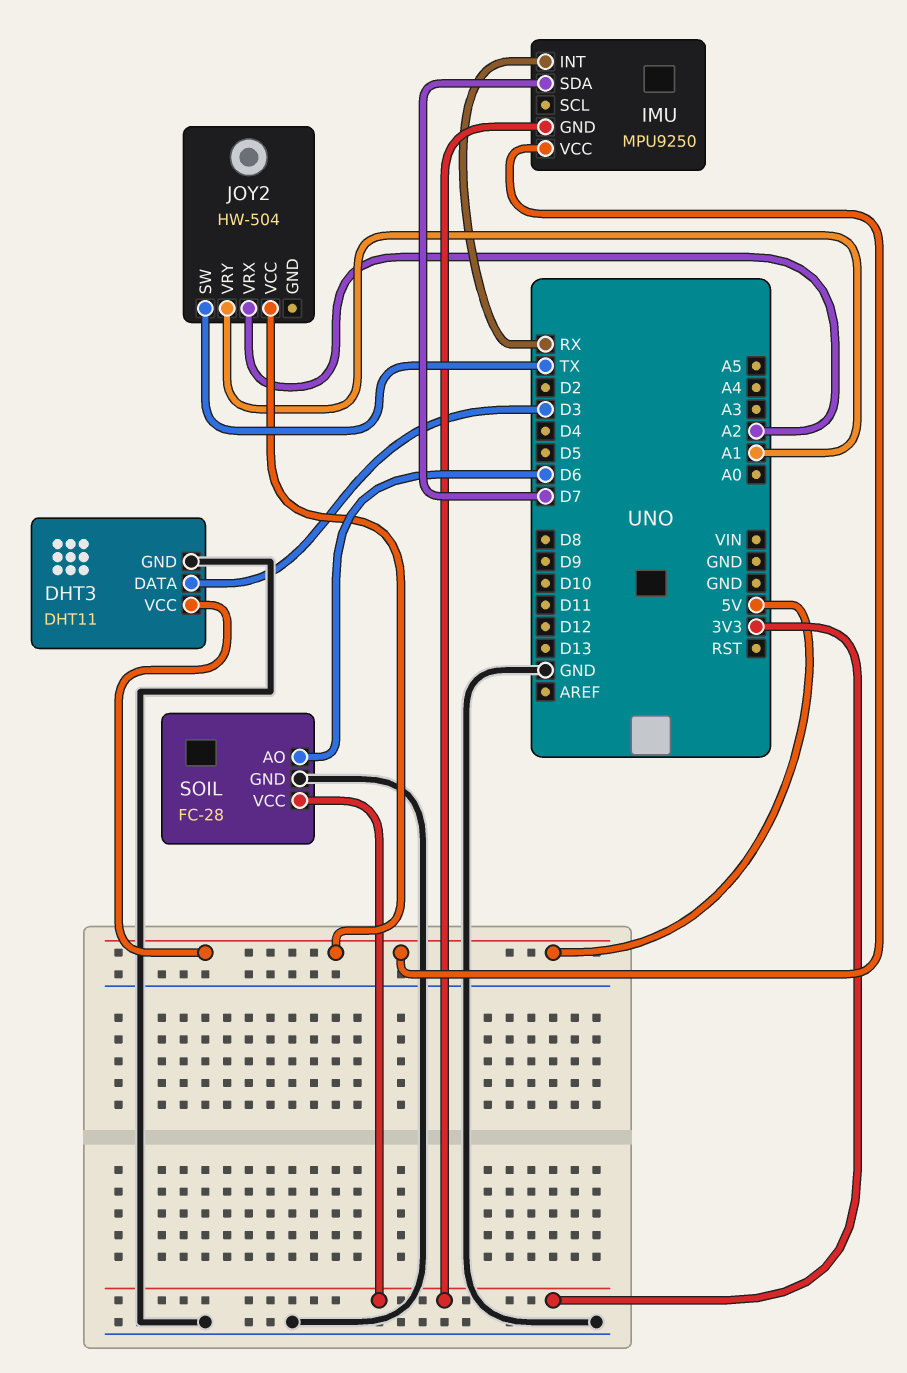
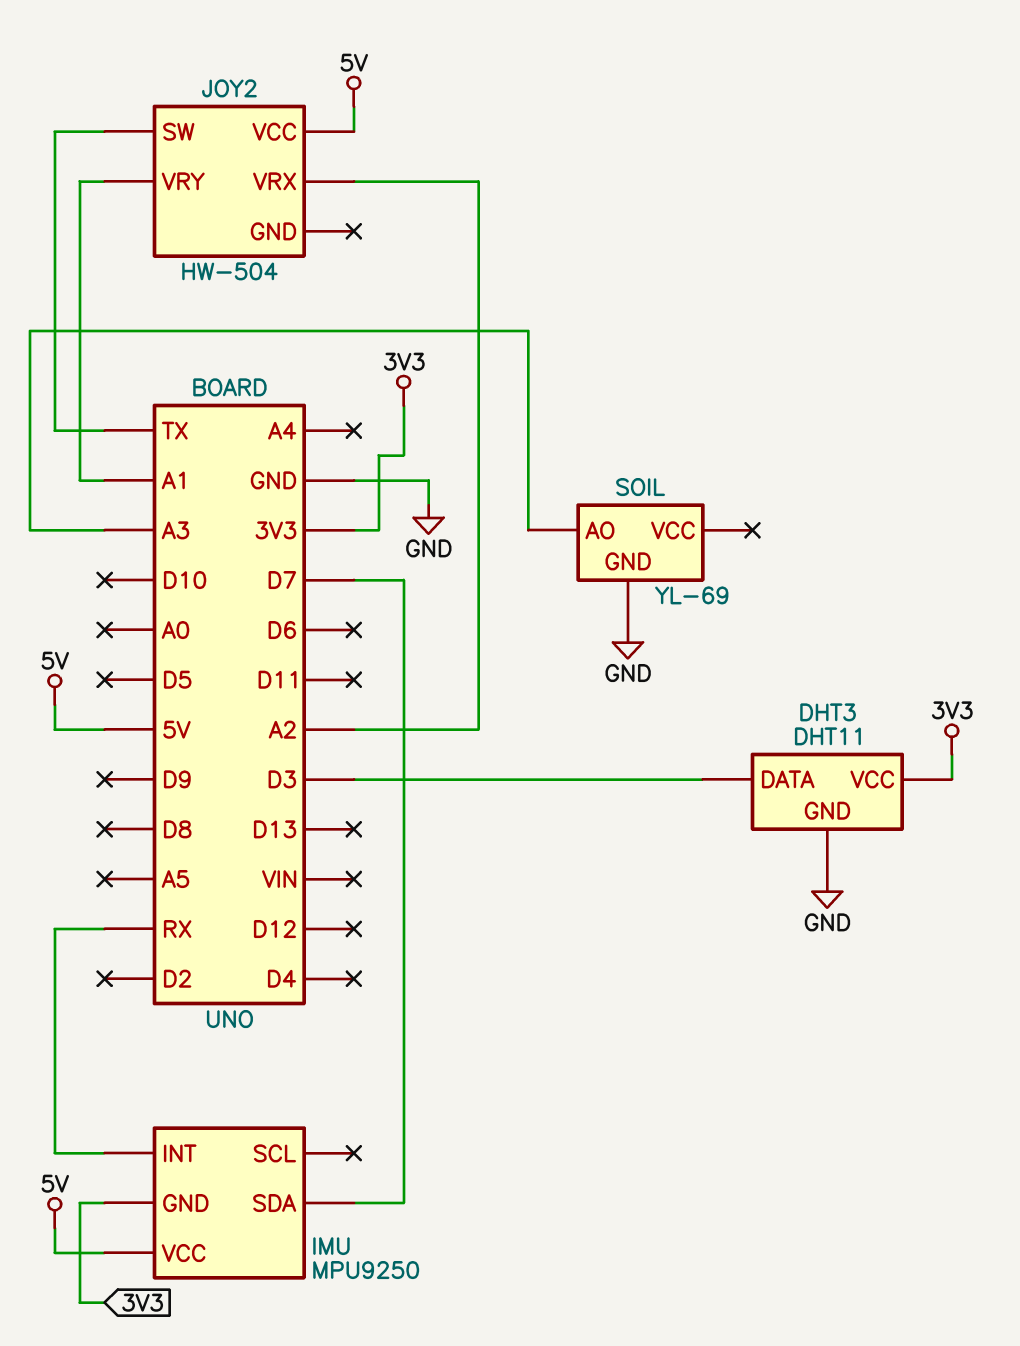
DHT3 pin VCC: 5V -> 3V3
SOIL: FC-28 -> YL-69
SOIL pin AO: D6 -> A3
SOIL pin VCC: 3V3 -> none

